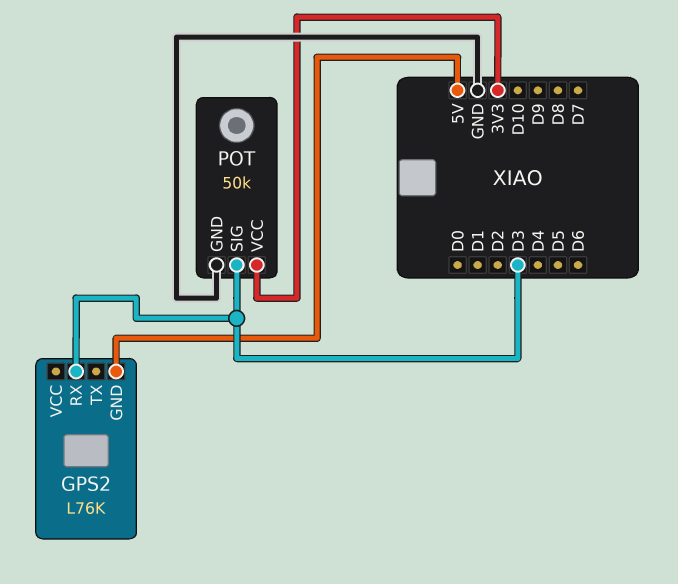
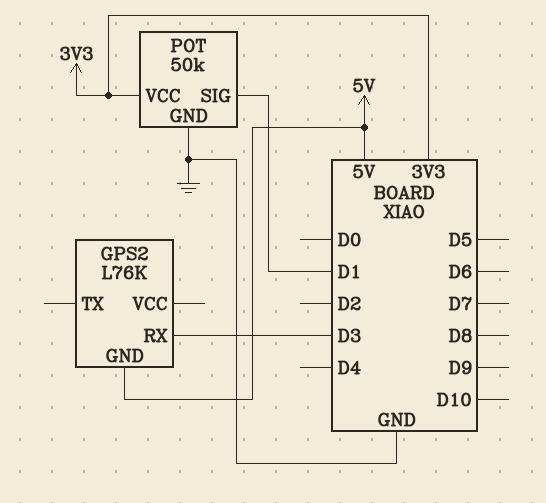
POT pin SIG: D3 -> D1

